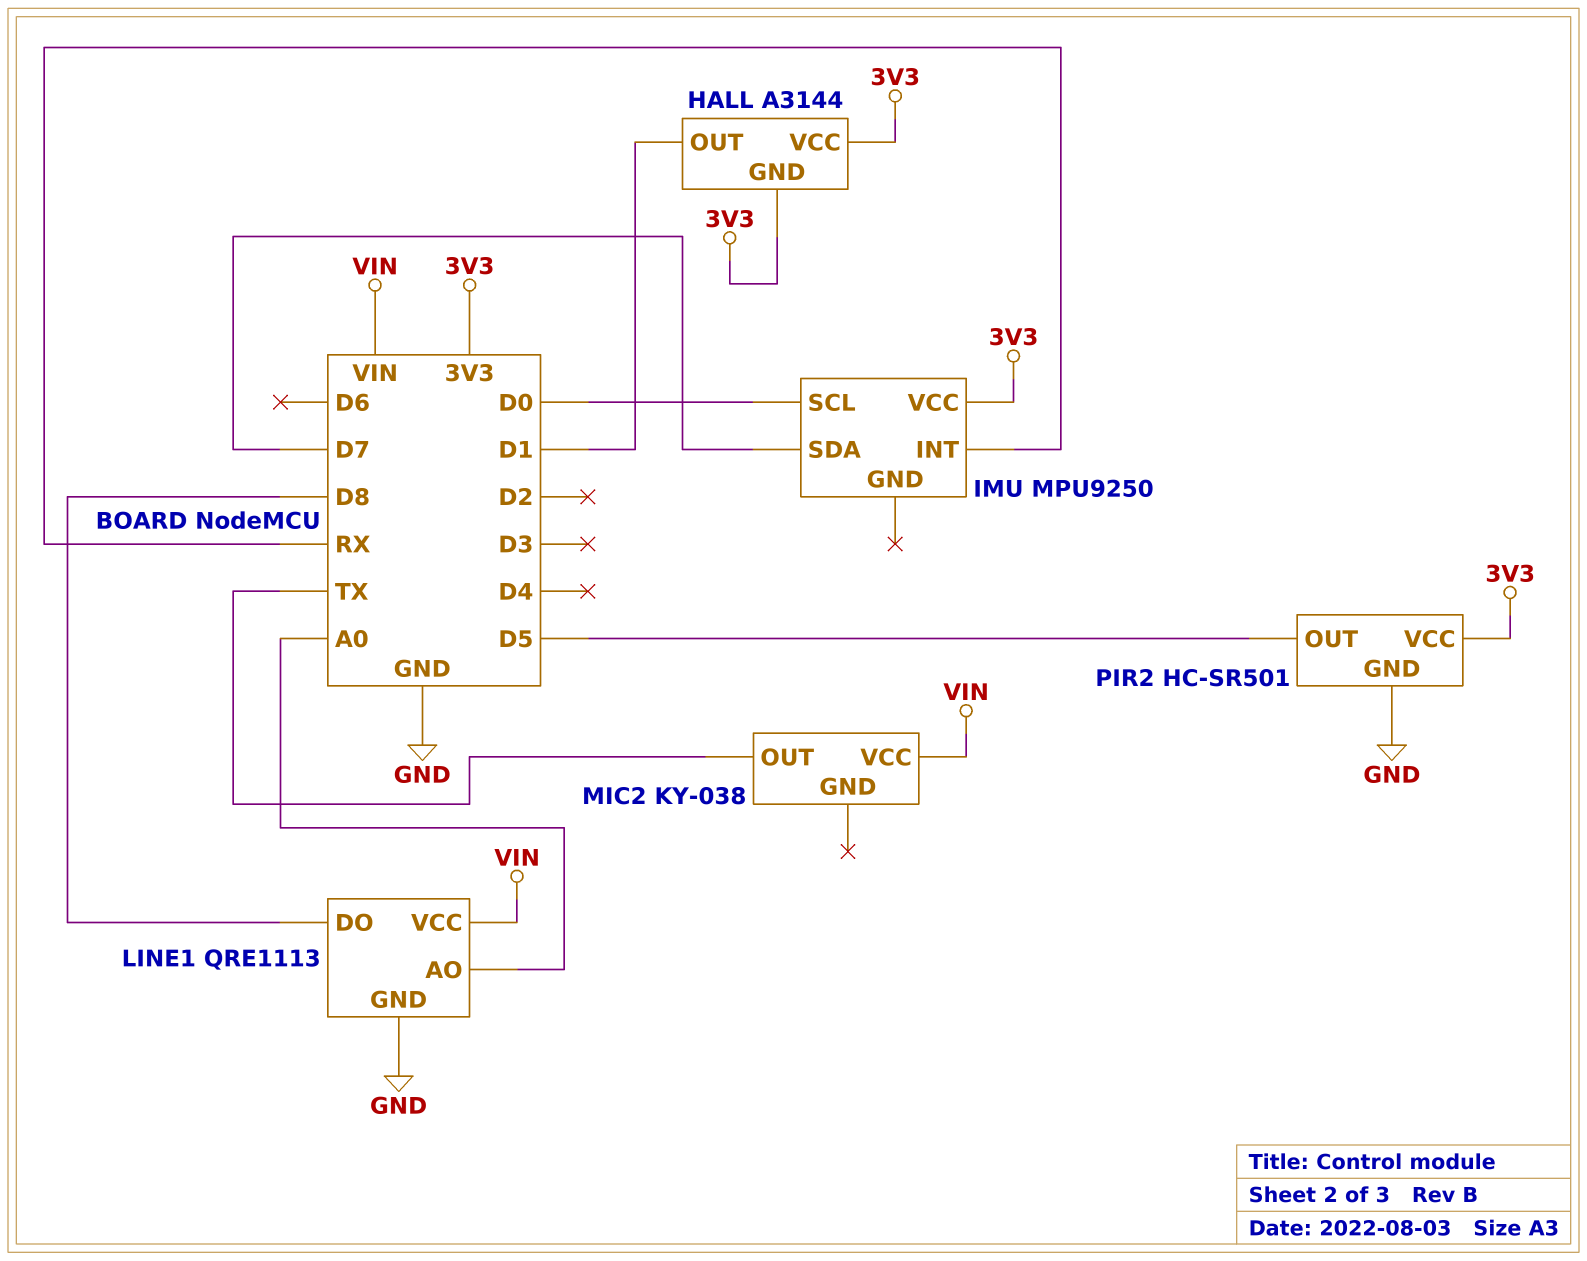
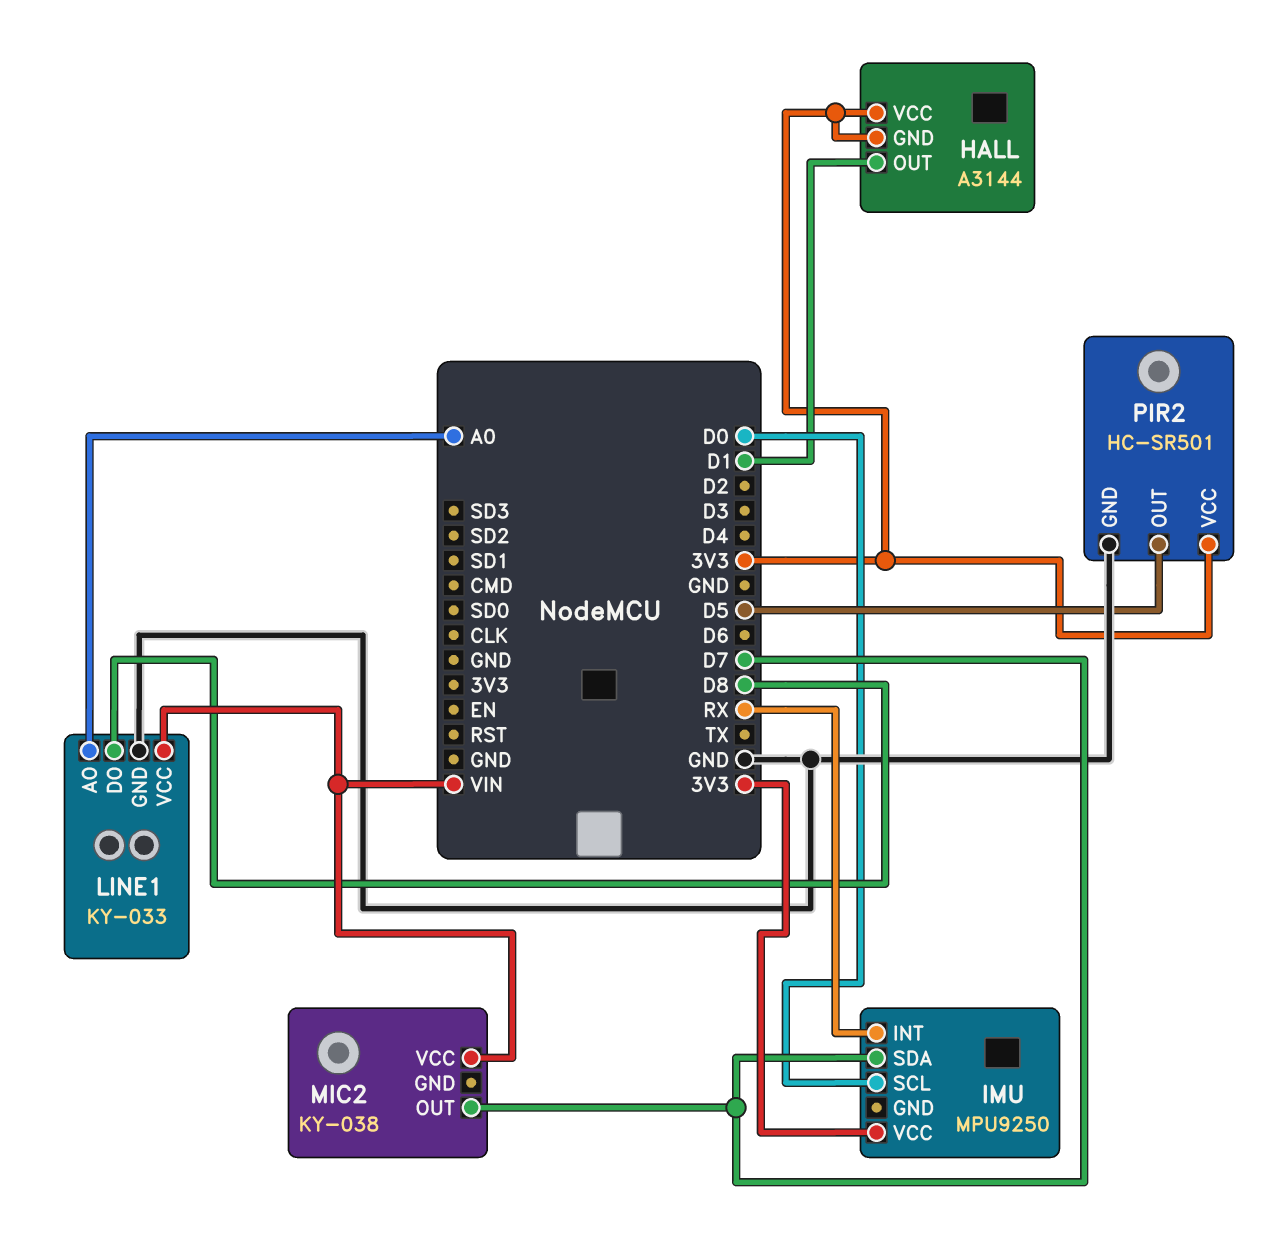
LINE1: QRE1113 -> KY-033
MIC2 pin OUT: TX -> D7

